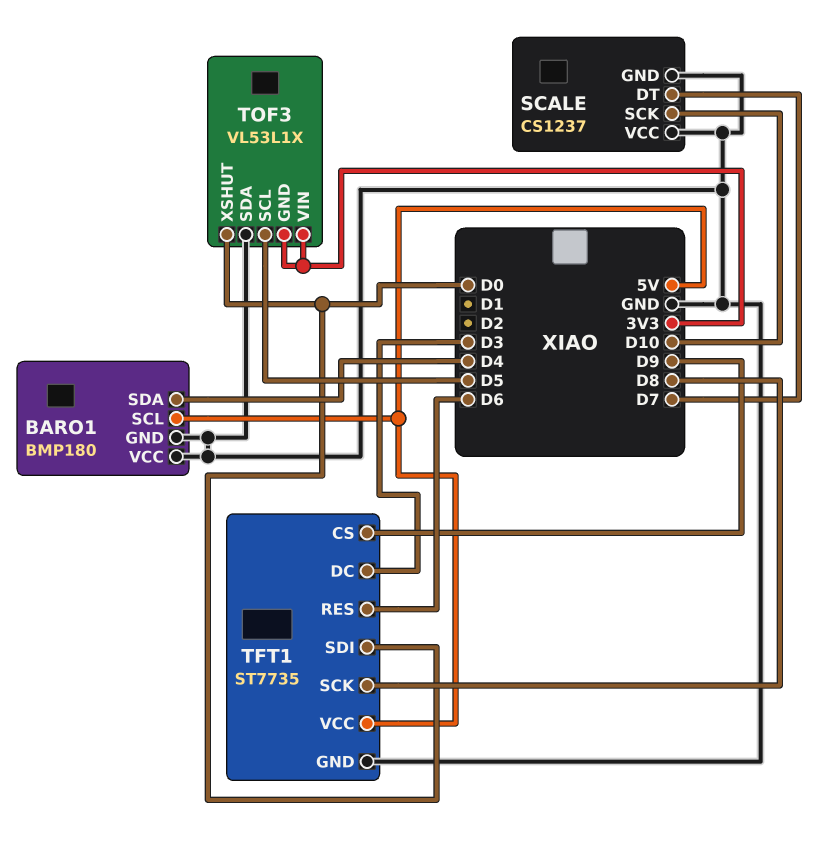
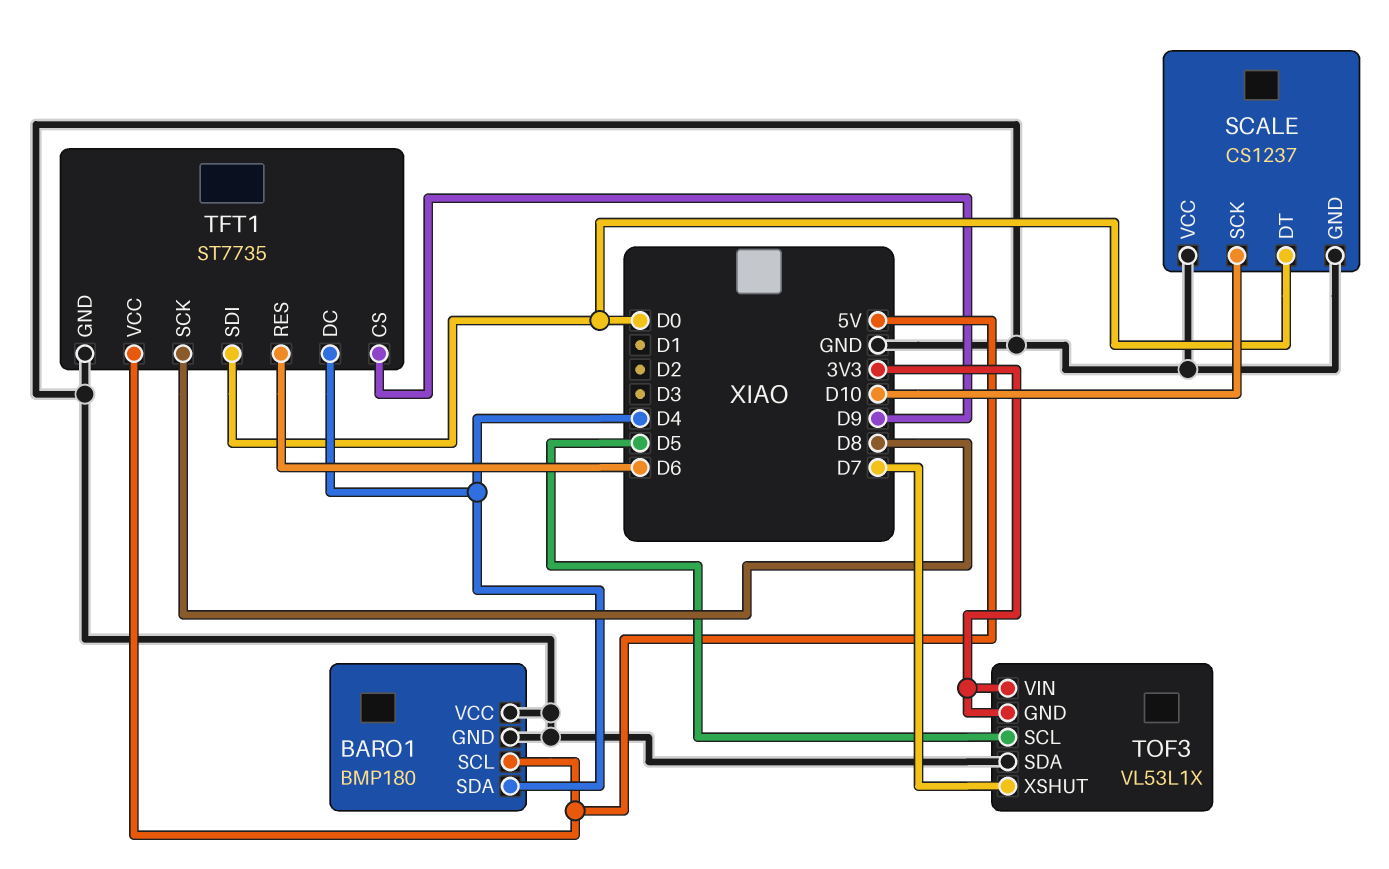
SCALE pin DT: D7 -> D0
TFT1 pin DC: D3 -> D4
TOF3 pin XSHUT: D0 -> D7

